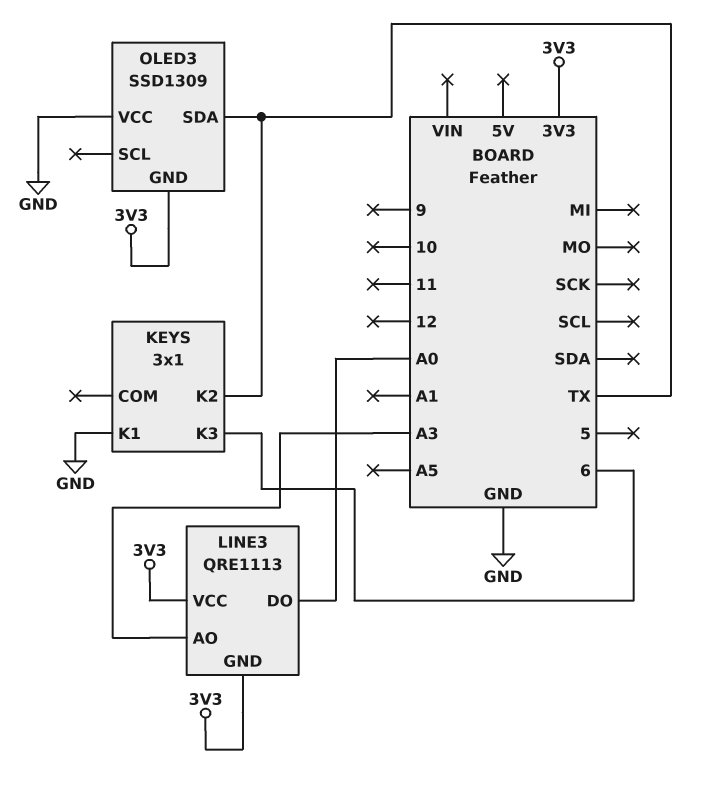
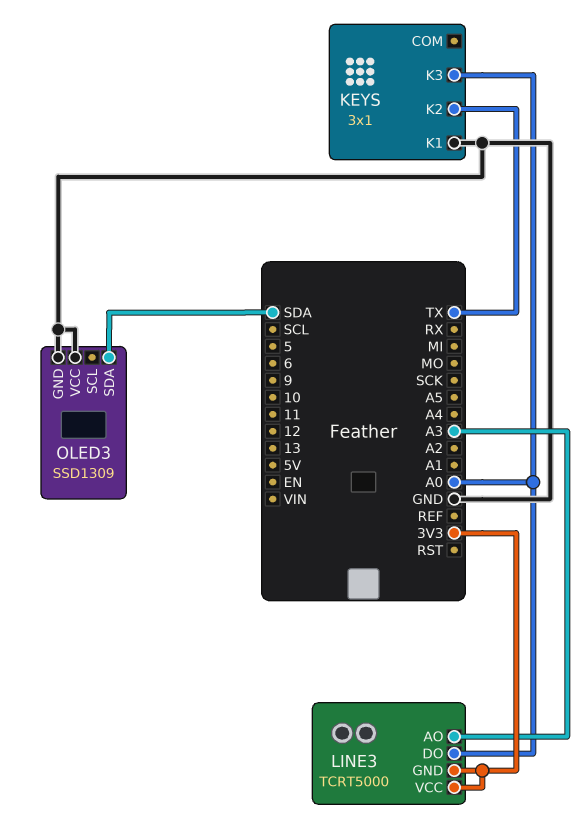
KEYS pin K3: 6 -> A0
LINE3: QRE1113 -> TCRT5000
OLED3 pin GND: 3V3 -> GND
OLED3 pin SDA: TX -> SDA

